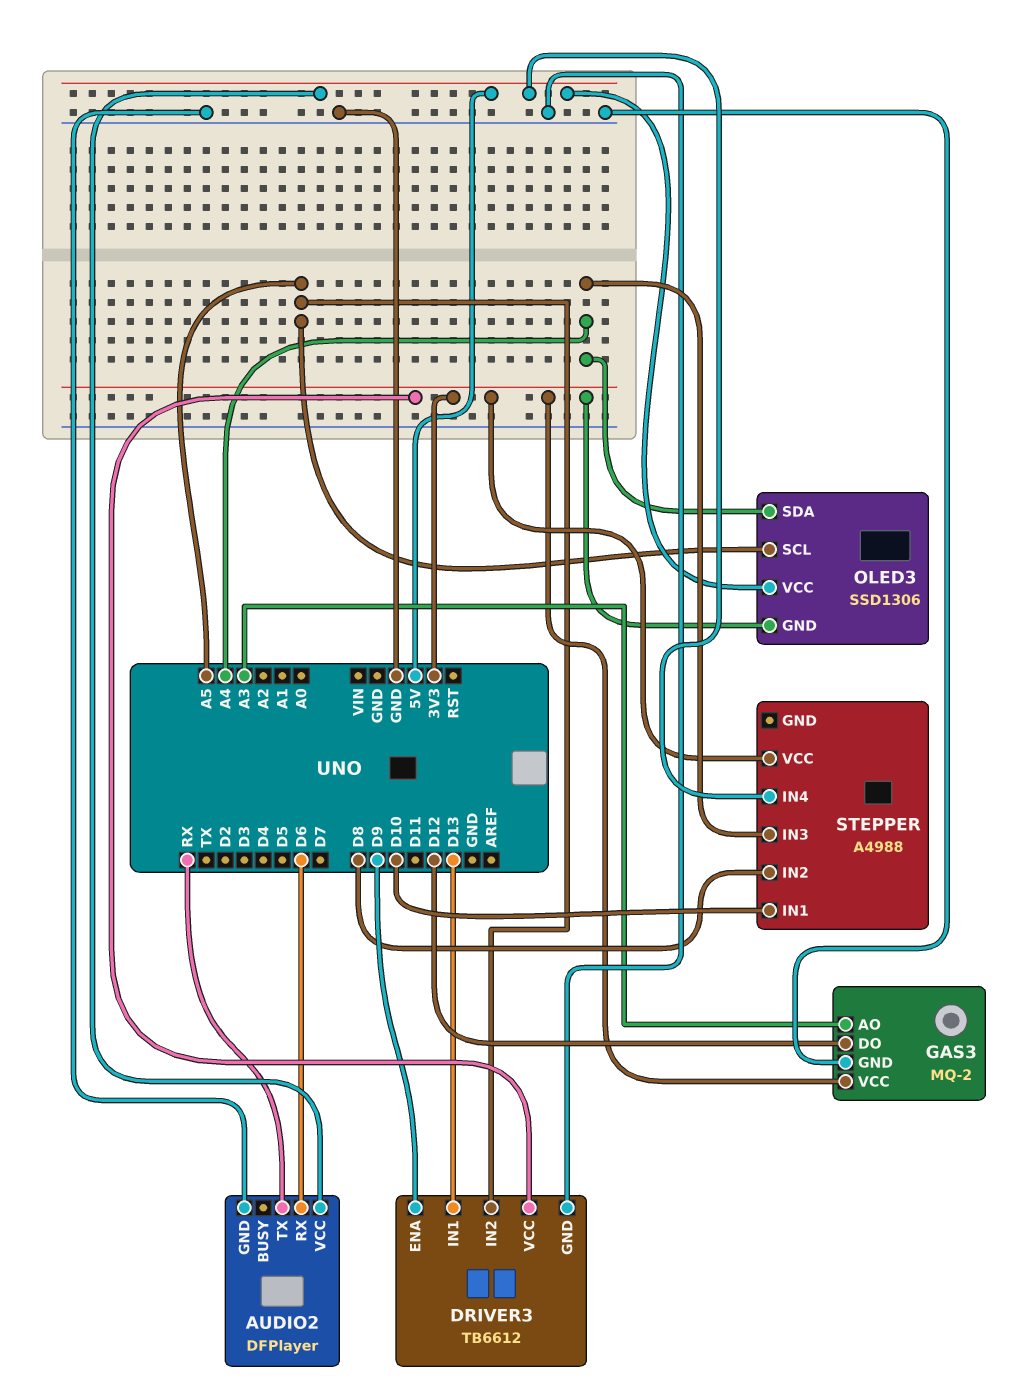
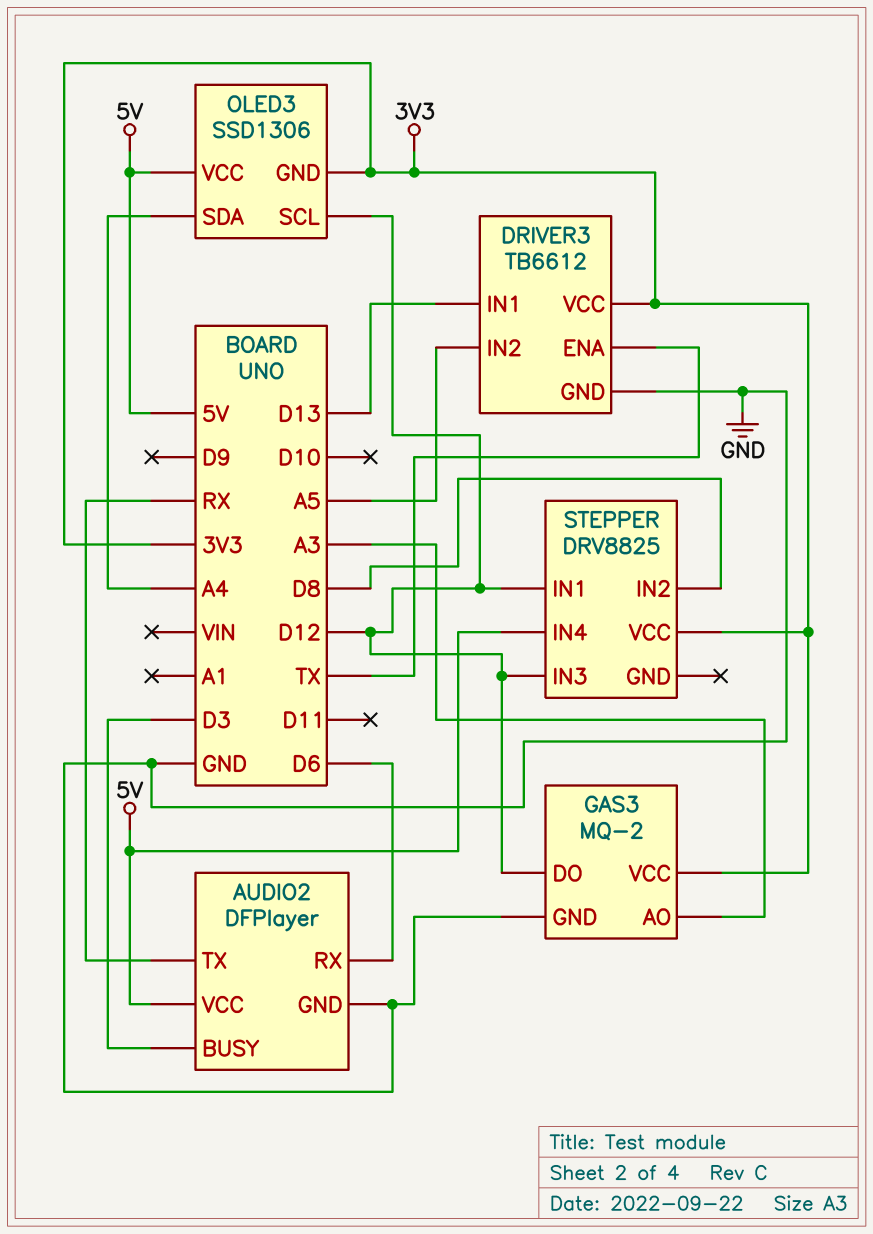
AUDIO2 pin BUSY: none -> D3
DRIVER3 pin ENA: D9 -> TX
OLED3 pin SCL: A5 -> D12
STEPPER: A4988 -> DRV8825
STEPPER pin IN1: D10 -> D12
STEPPER pin IN3: A4 -> D12

